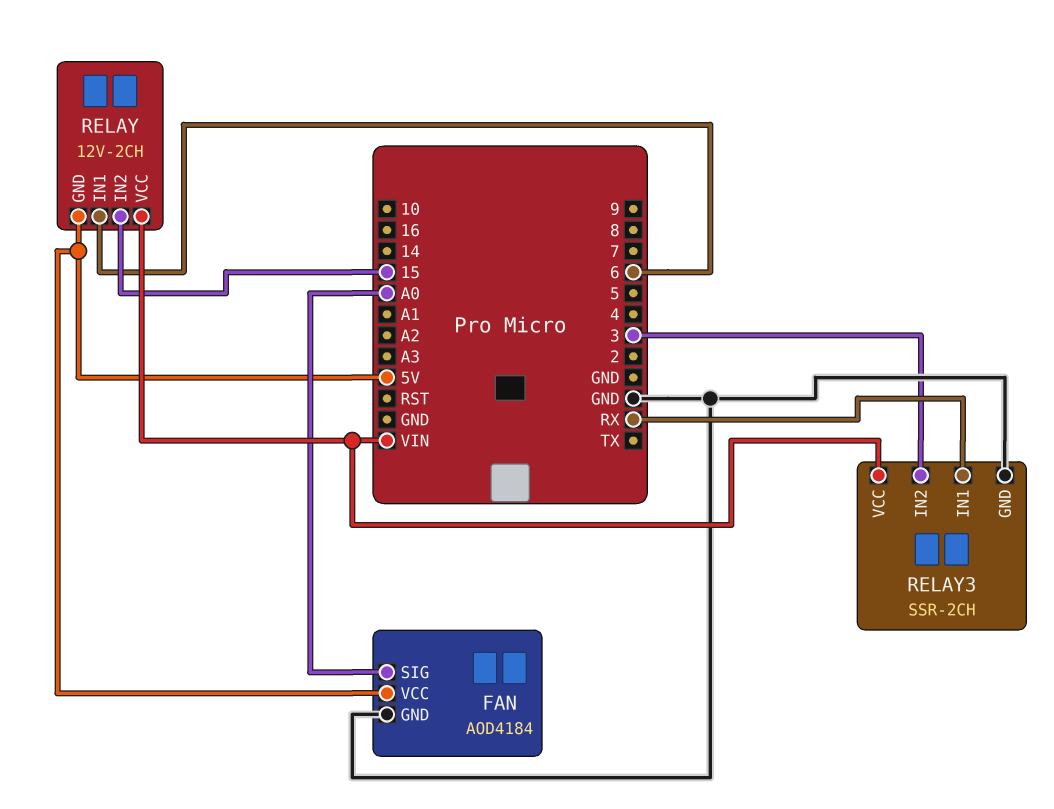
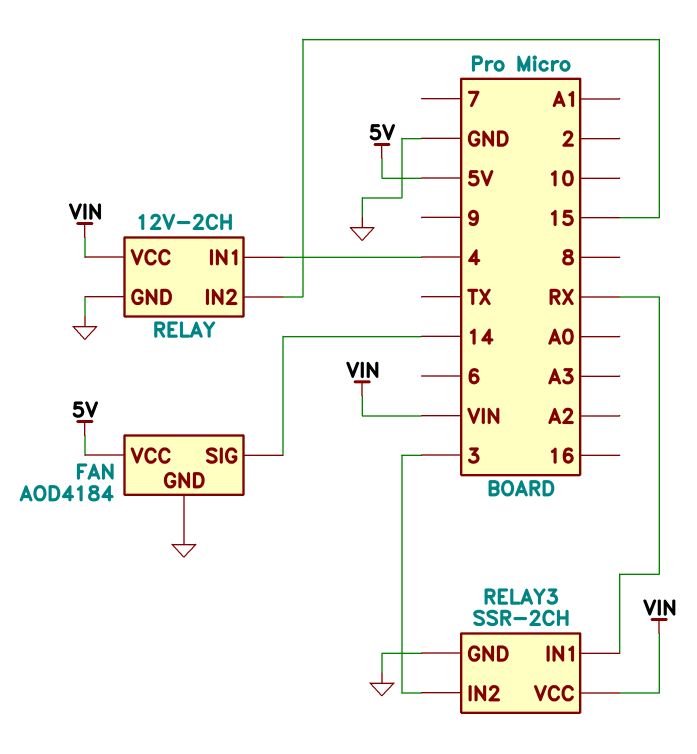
FAN pin SIG: A0 -> 14
RELAY pin GND: 5V -> GND
RELAY pin IN1: 6 -> 4

